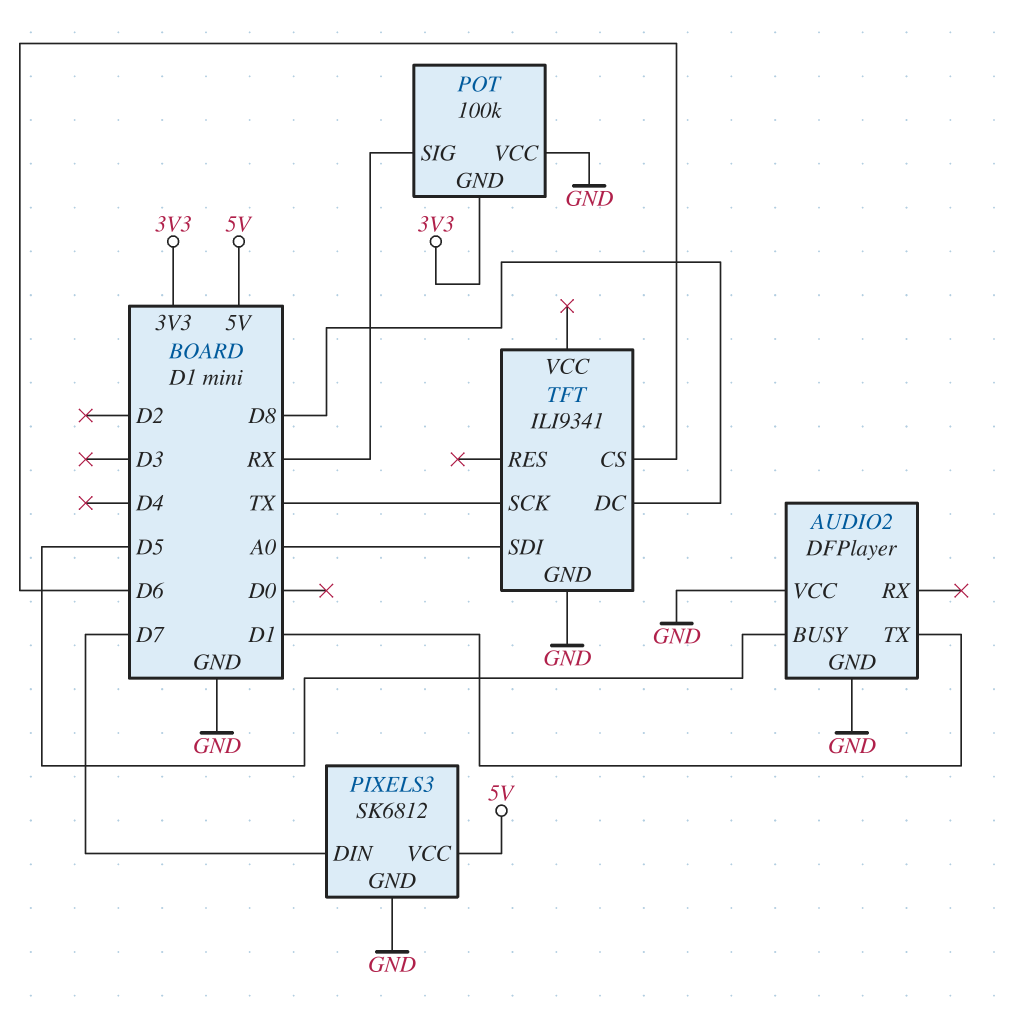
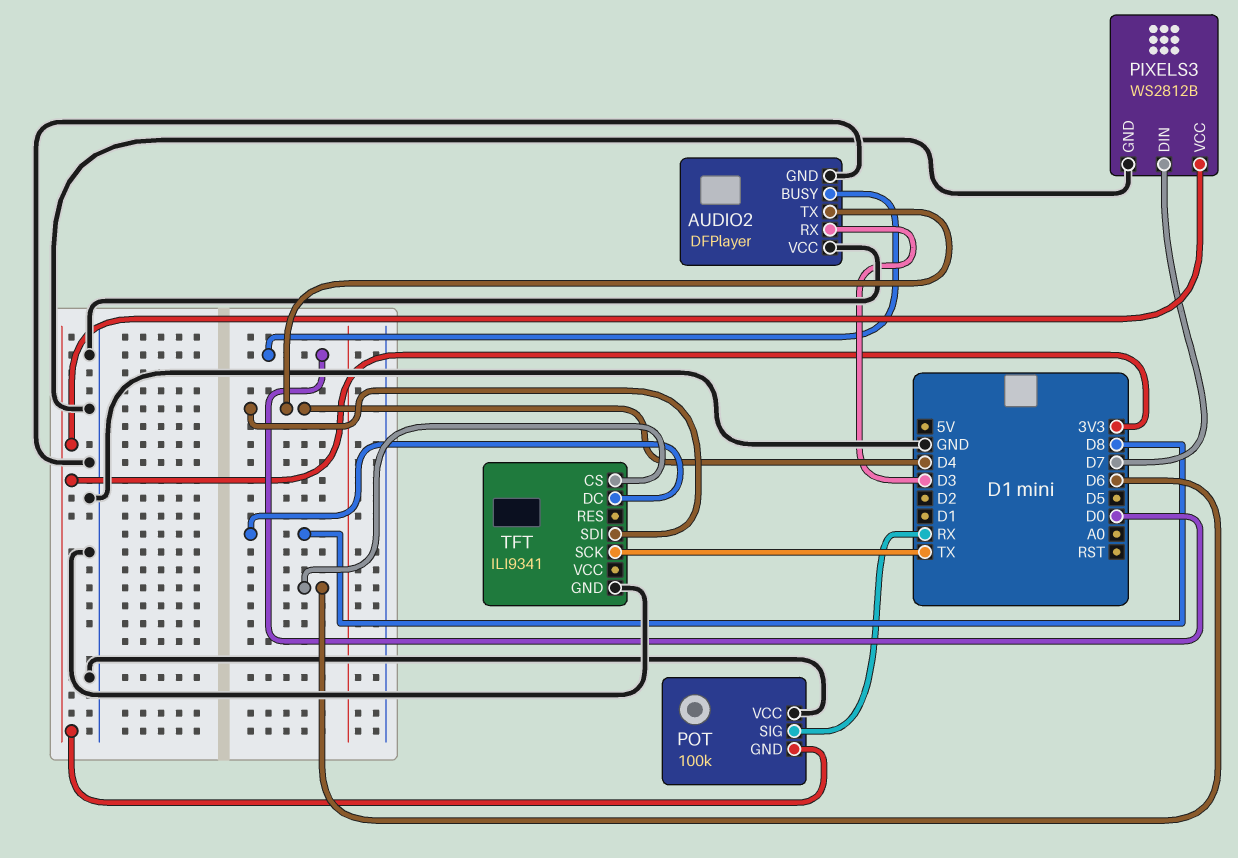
AUDIO2 pin BUSY: D5 -> D0
AUDIO2 pin RX: none -> D3
AUDIO2 pin TX: D1 -> D4
PIXELS3: SK6812 -> WS2812B
PIXELS3 pin VCC: 5V -> 3V3
TFT pin SDI: A0 -> D4

